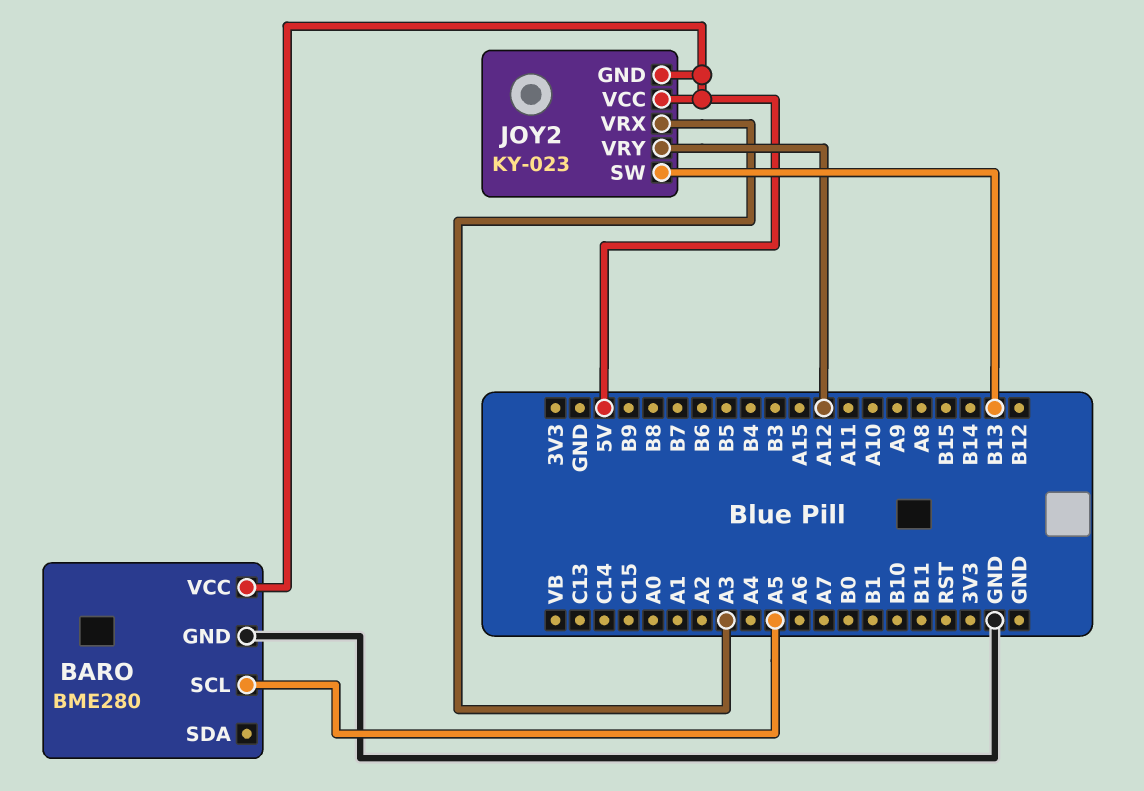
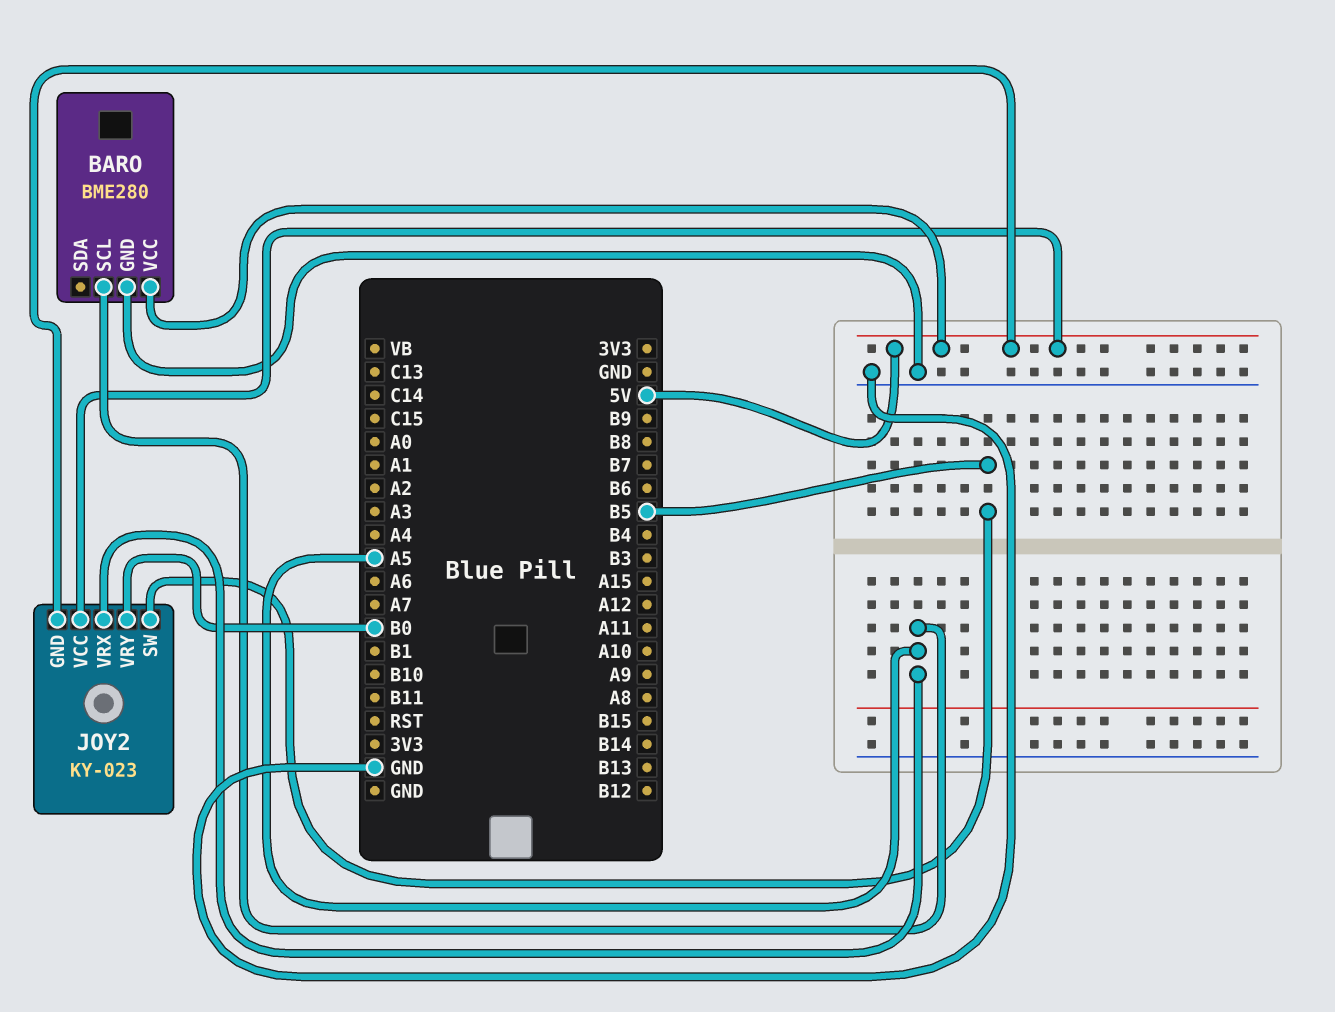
JOY2 pin SW: B13 -> B5
JOY2 pin VRX: A3 -> A5
JOY2 pin VRY: A12 -> B0

